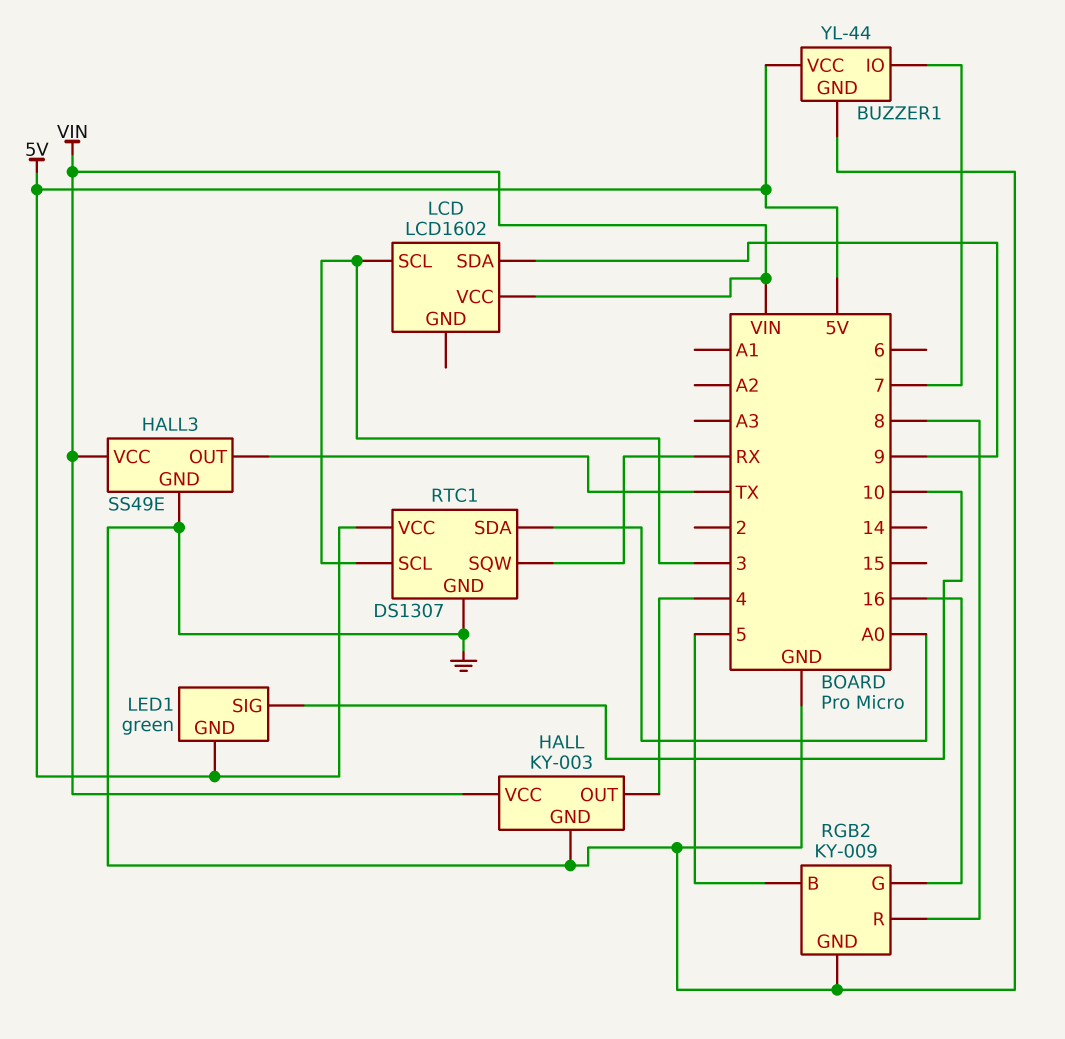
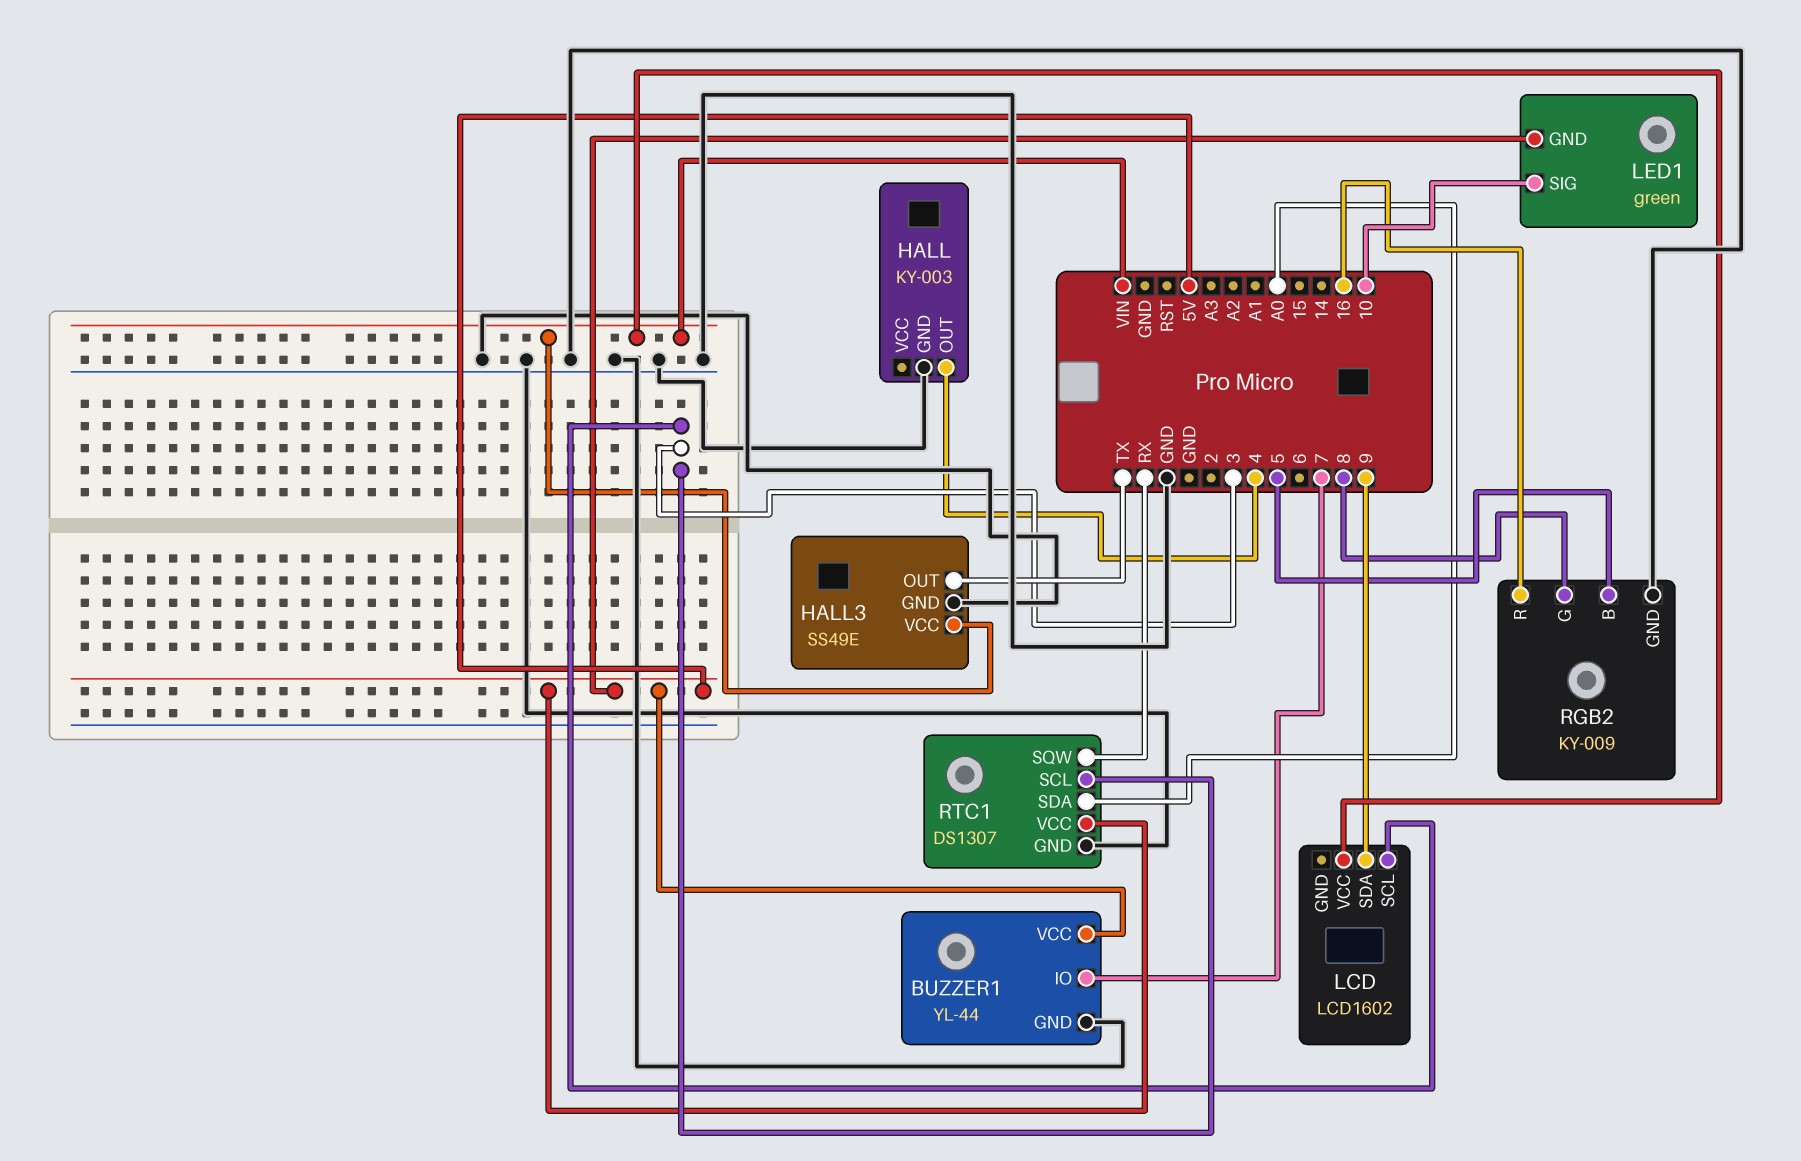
HALL pin VCC: VIN -> none
RGB2 pin G: 16 -> 8
RGB2 pin R: 8 -> 16

